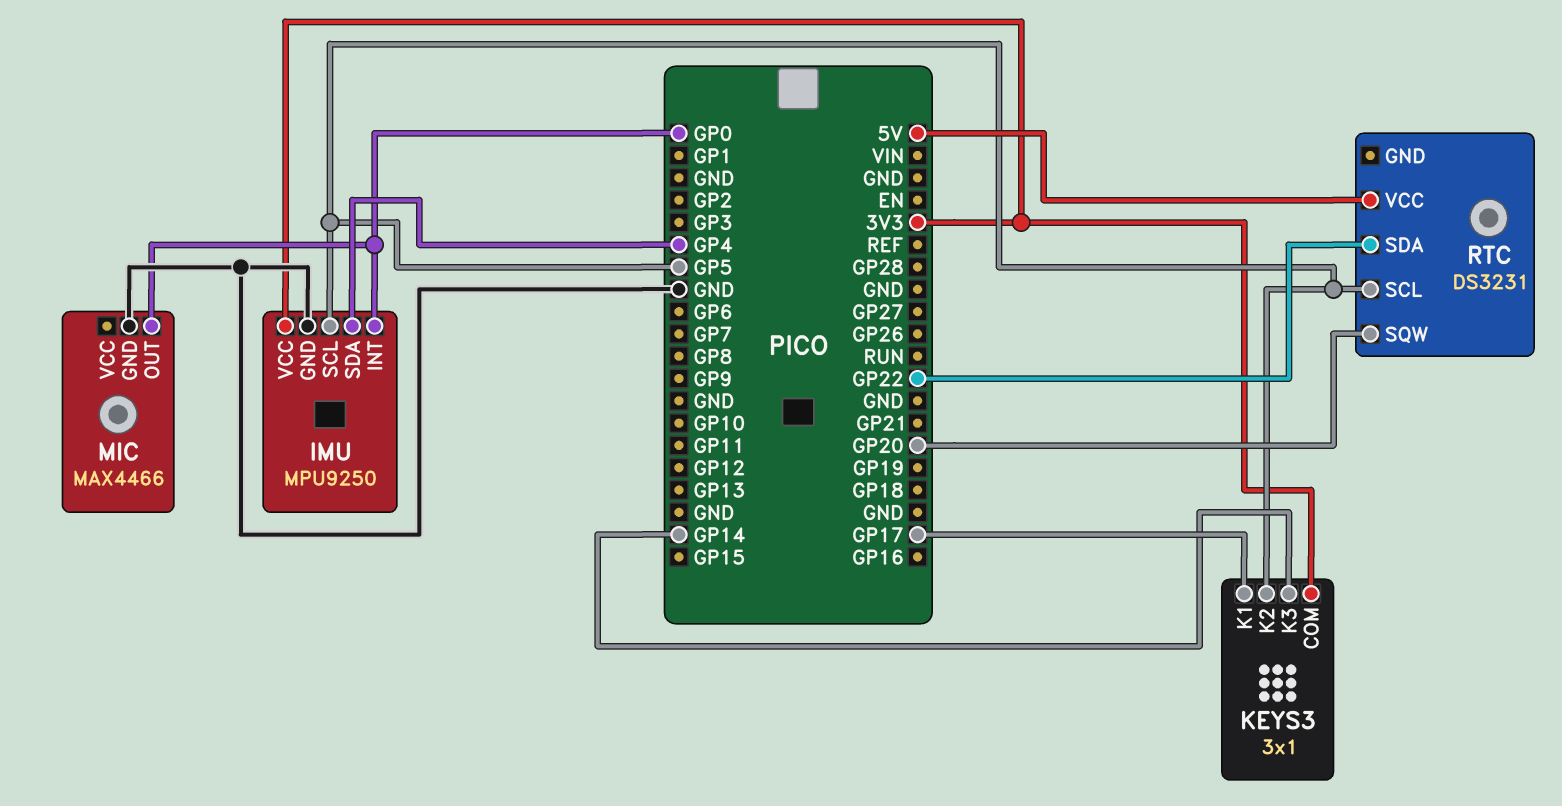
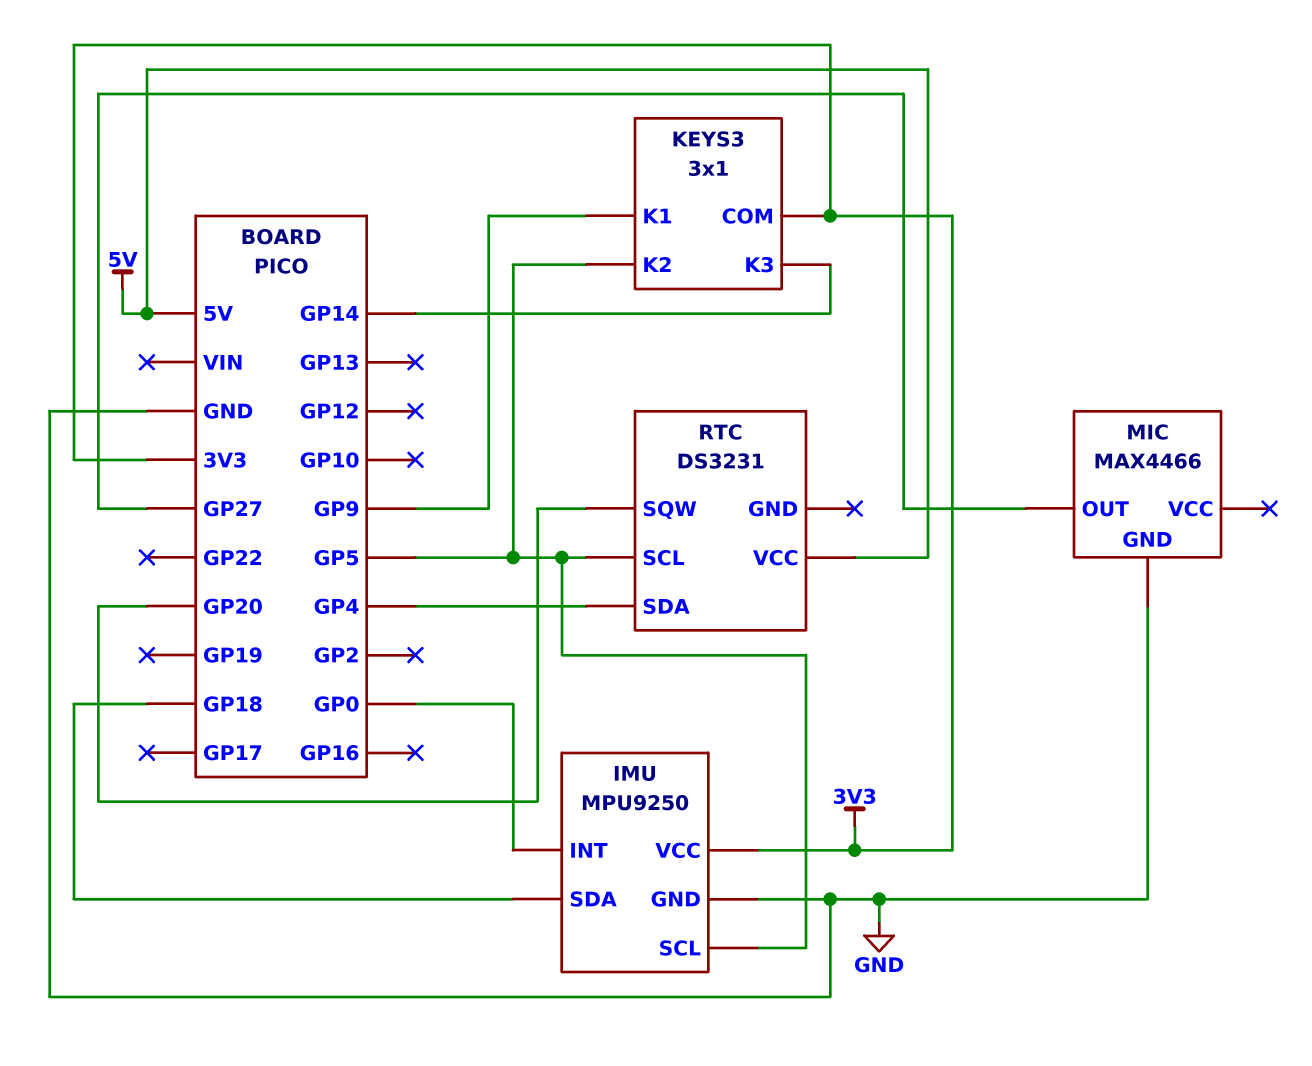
IMU pin SDA: GP4 -> GP18
KEYS3 pin K1: GP17 -> GP9
MIC pin OUT: GP0 -> GP27
RTC pin SDA: GP22 -> GP4

